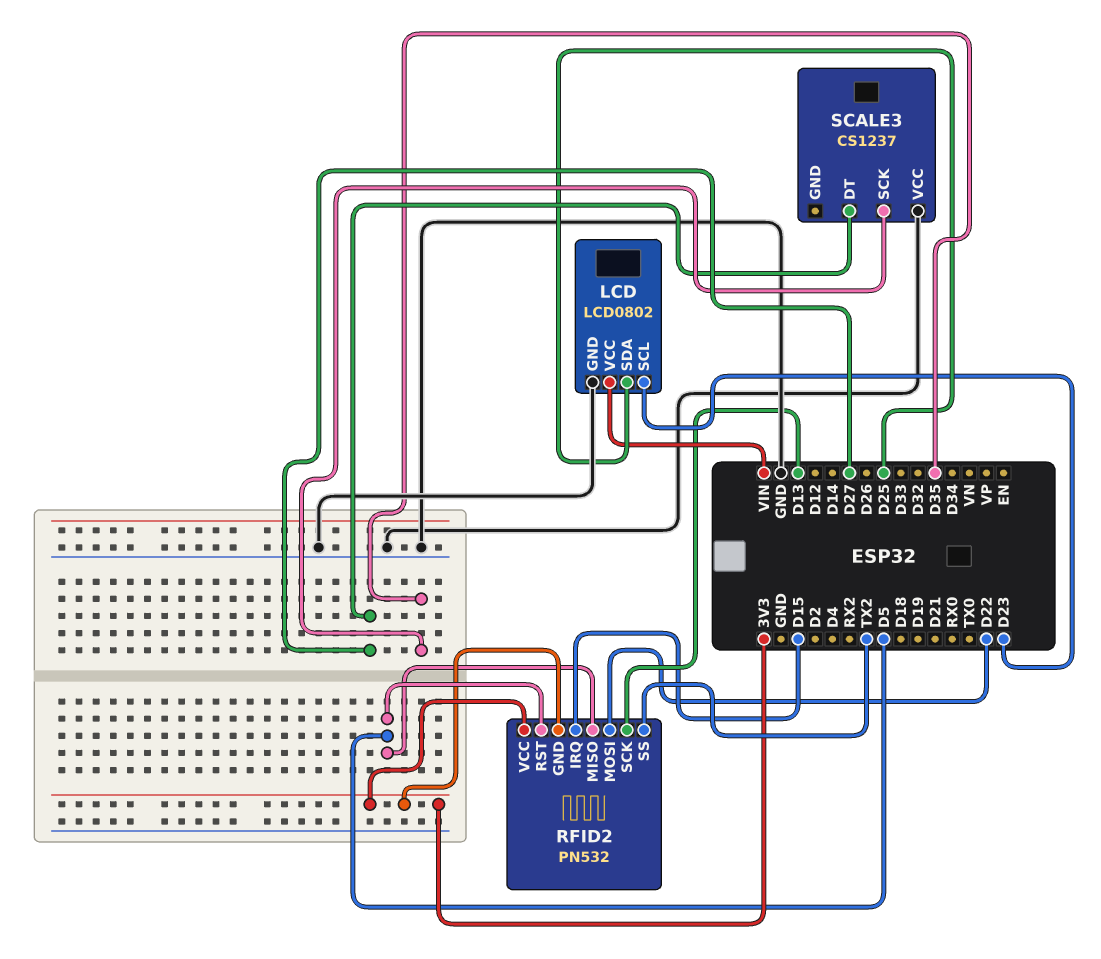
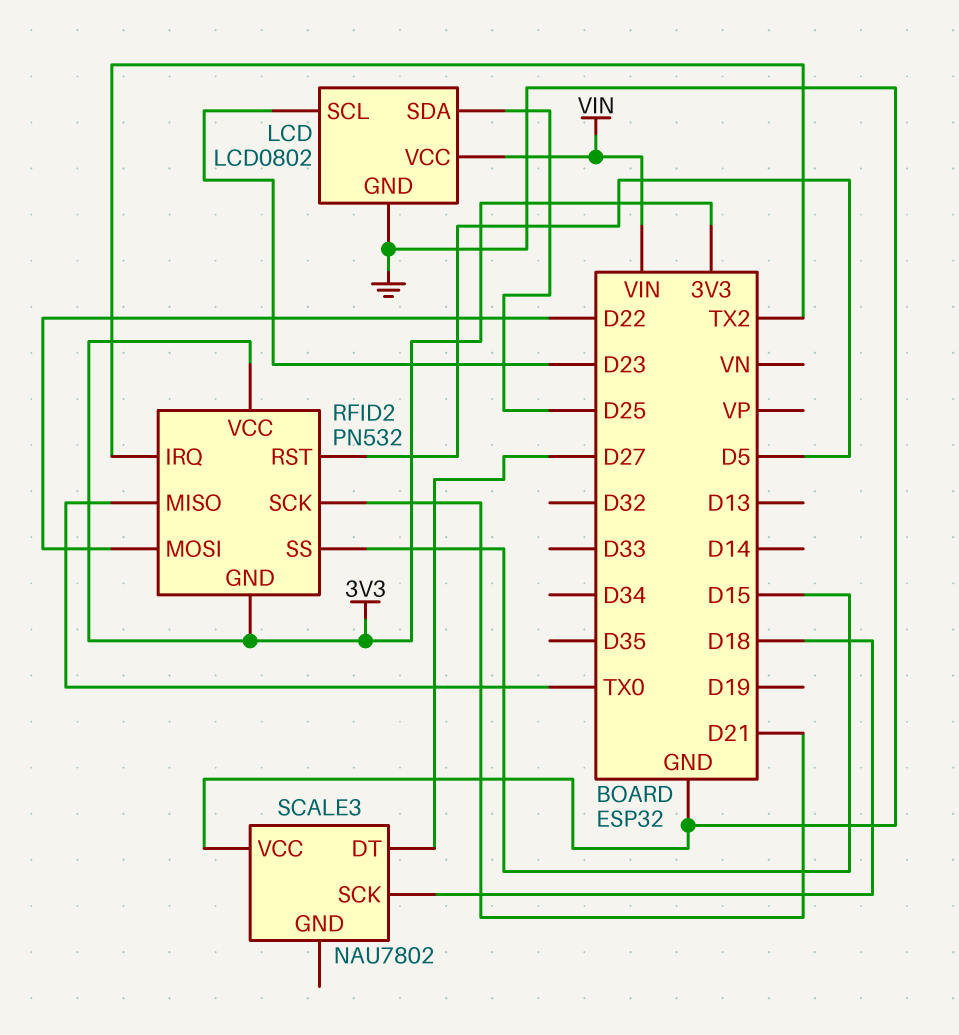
RFID2 pin IRQ: D15 -> TX2
RFID2 pin MISO: D5 -> TX0
RFID2 pin SCK: D13 -> D21
RFID2 pin SS: TX2 -> D15
SCALE3: CS1237 -> NAU7802
SCALE3 pin SCK: D35 -> D18

